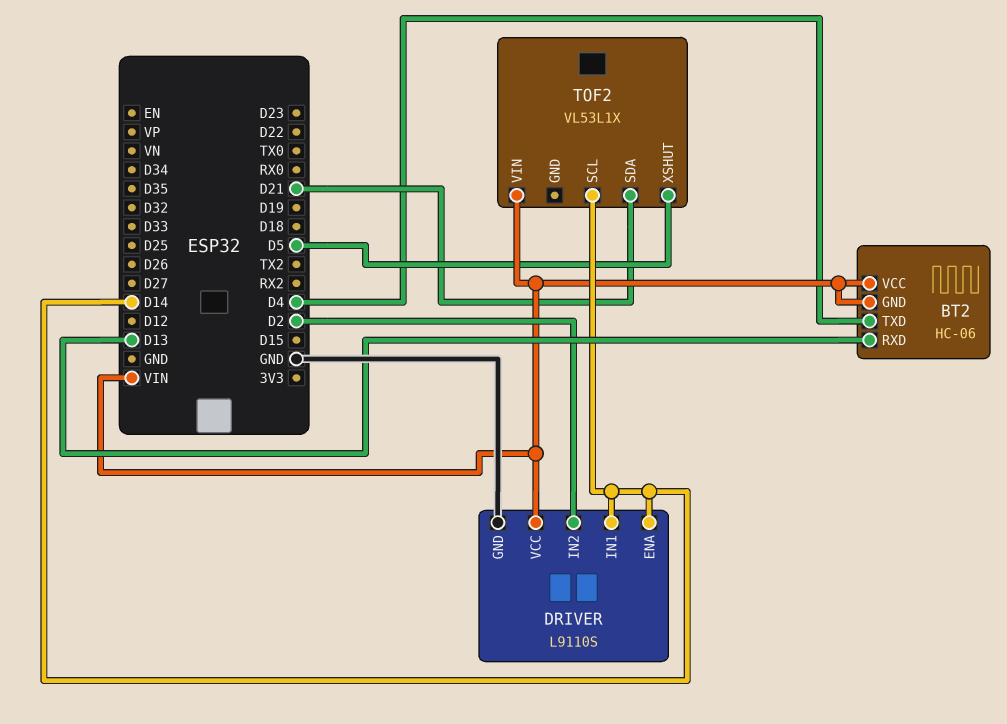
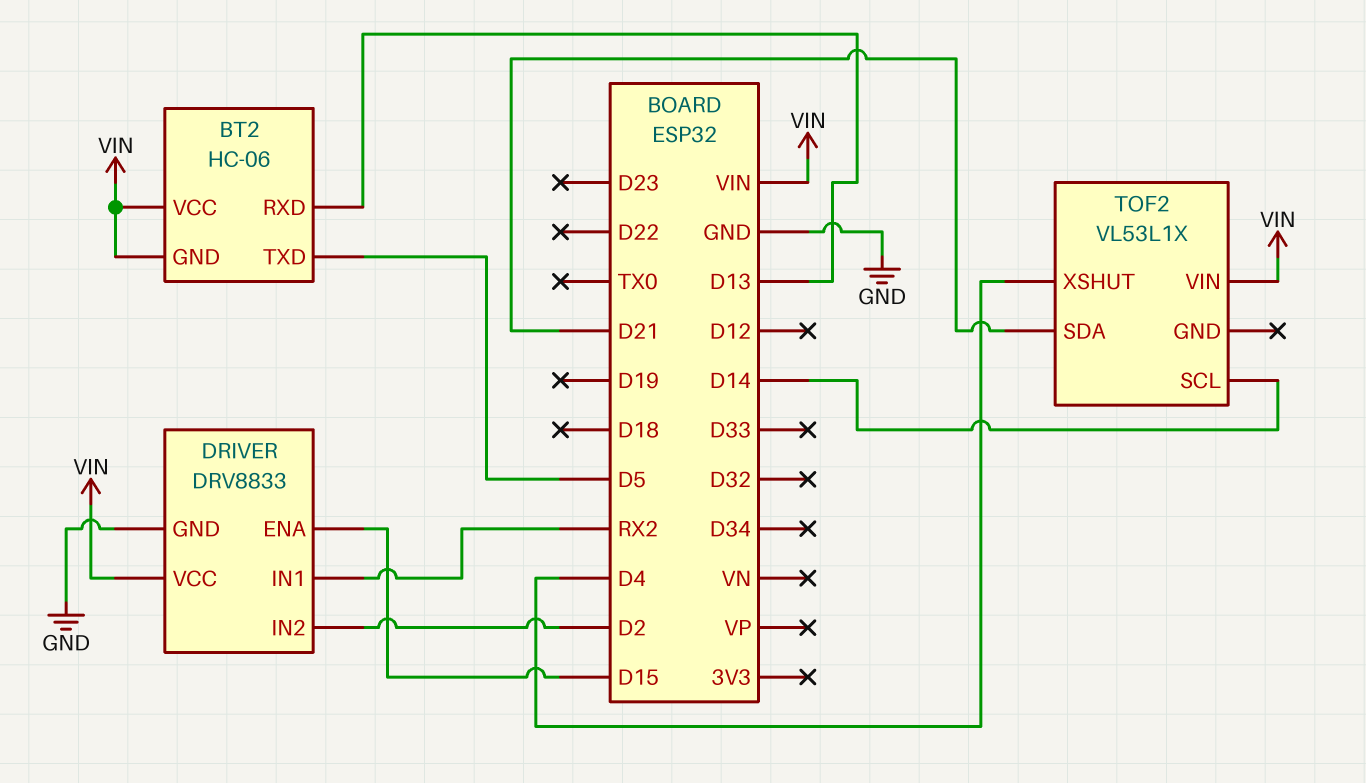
BT2 pin TXD: D4 -> D5
DRIVER: L9110S -> DRV8833
DRIVER pin ENA: D14 -> D15
DRIVER pin IN1: D14 -> RX2
TOF2 pin XSHUT: D5 -> D4

